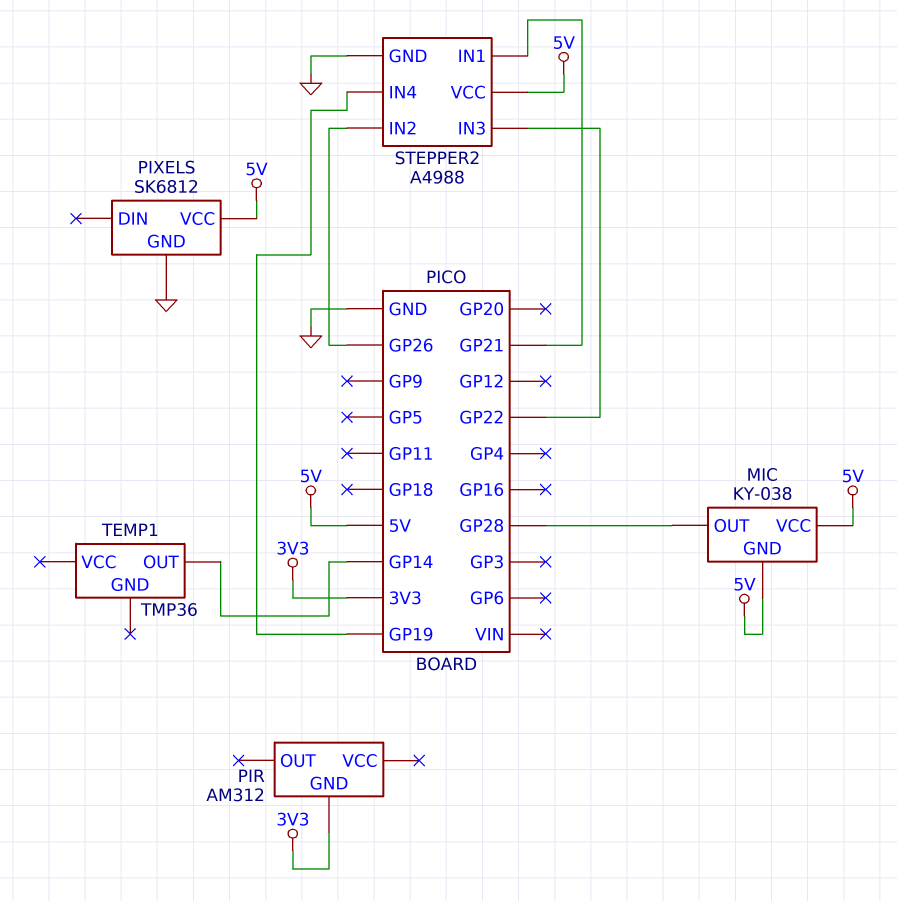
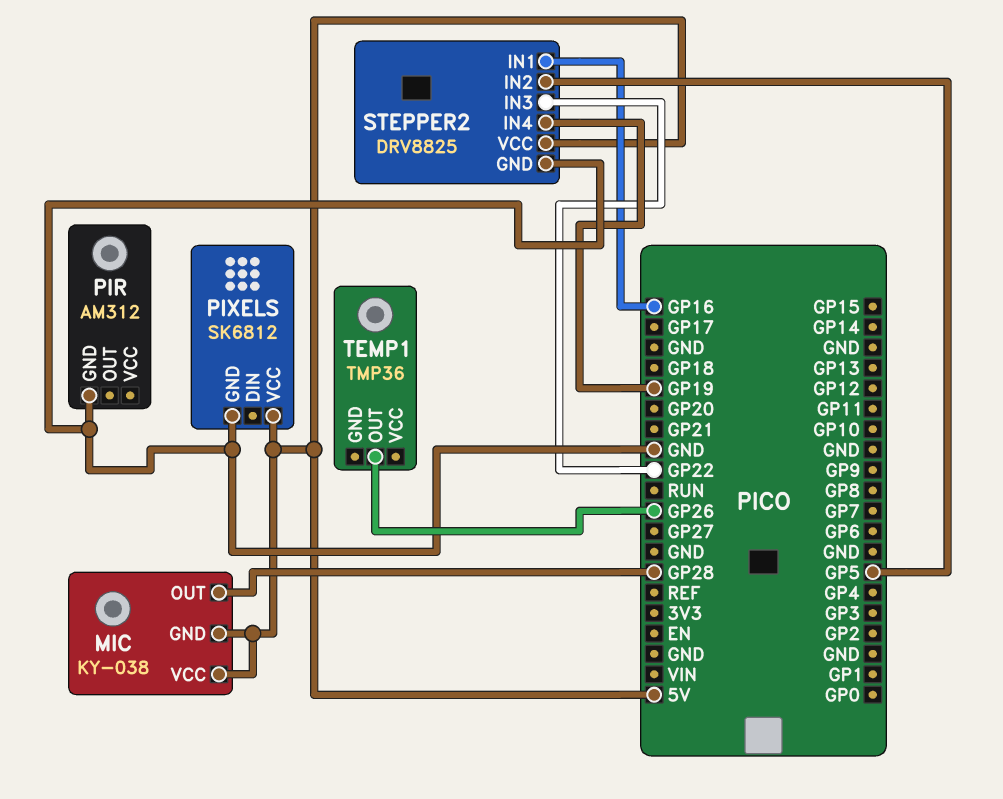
PIR pin GND: 3V3 -> GND
STEPPER2: A4988 -> DRV8825
STEPPER2 pin IN1: GP21 -> GP16
STEPPER2 pin IN2: GP26 -> GP5
TEMP1 pin OUT: GP14 -> GP26

